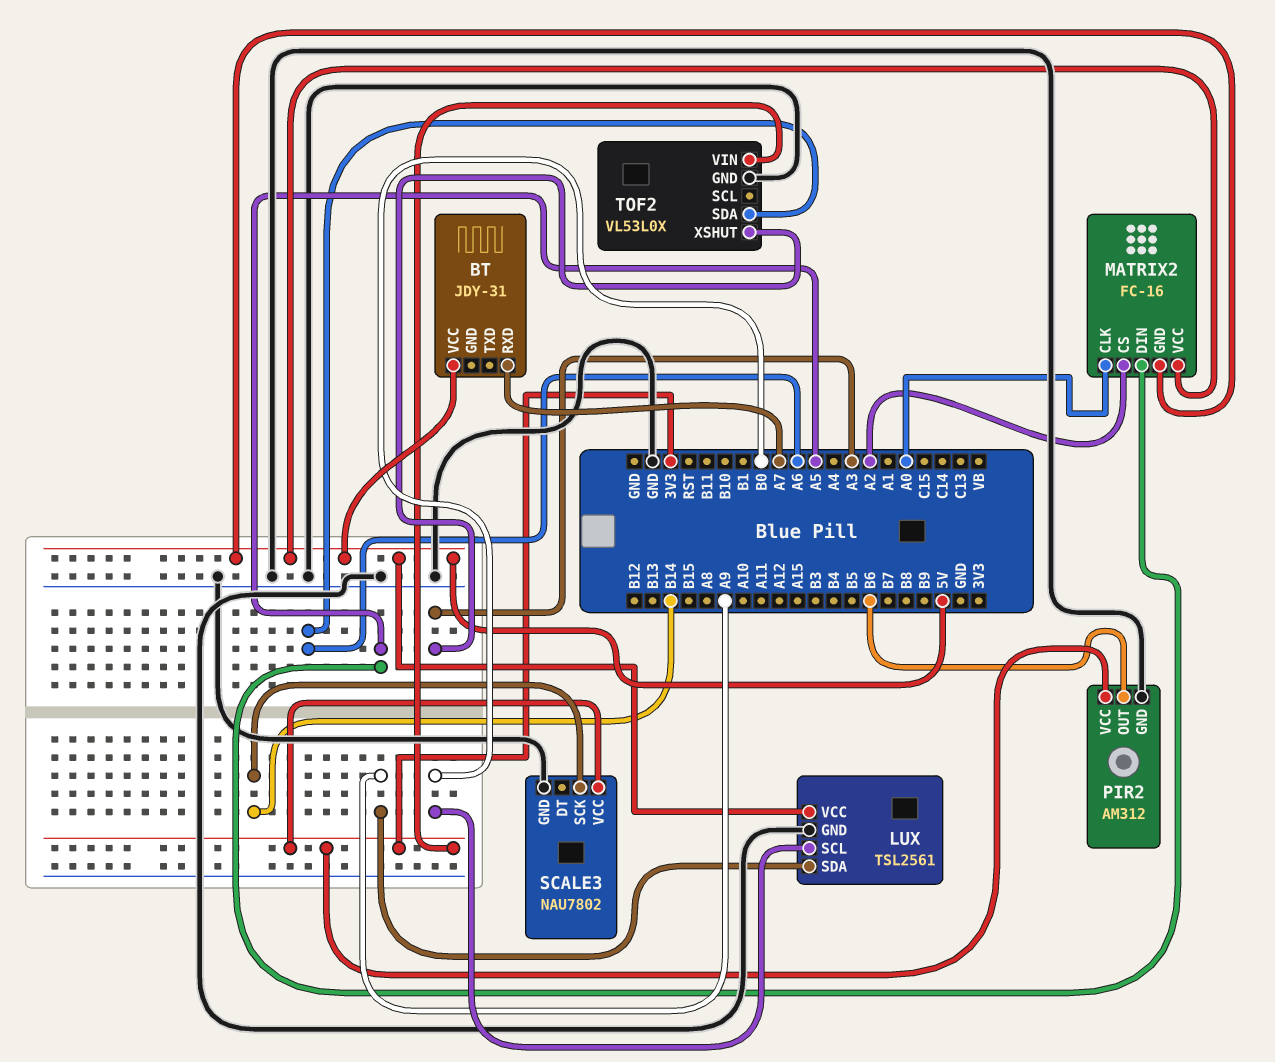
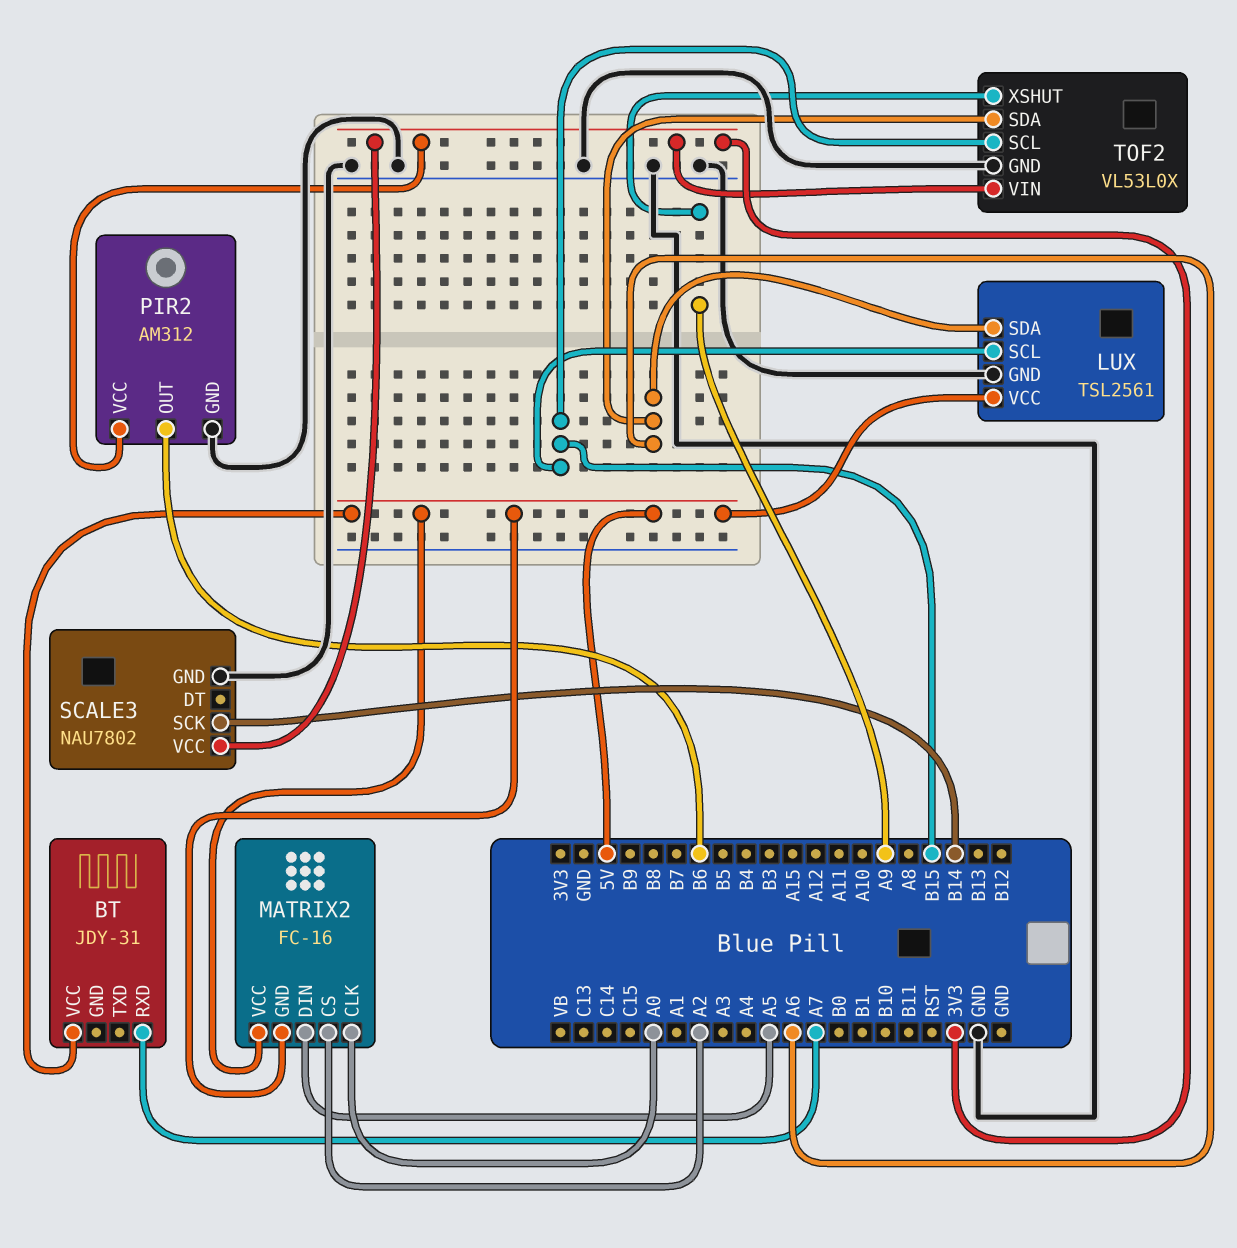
LUX pin SCL: B0 -> B15
LUX pin SDA: A9 -> A6
TOF2 pin SCL: none -> B15
TOF2 pin XSHUT: A3 -> A9

